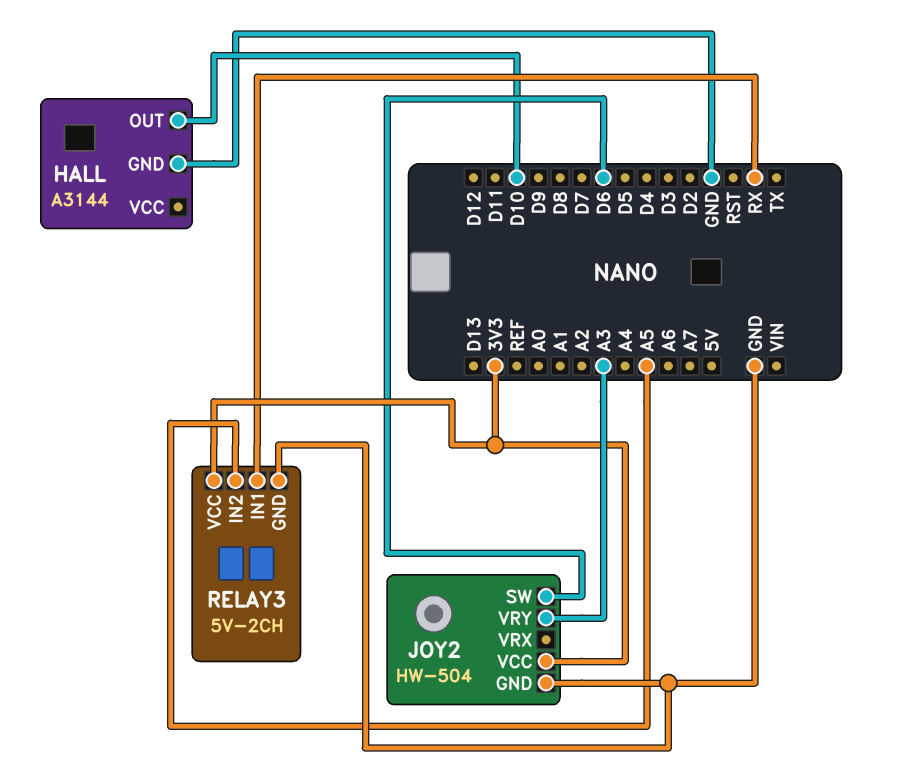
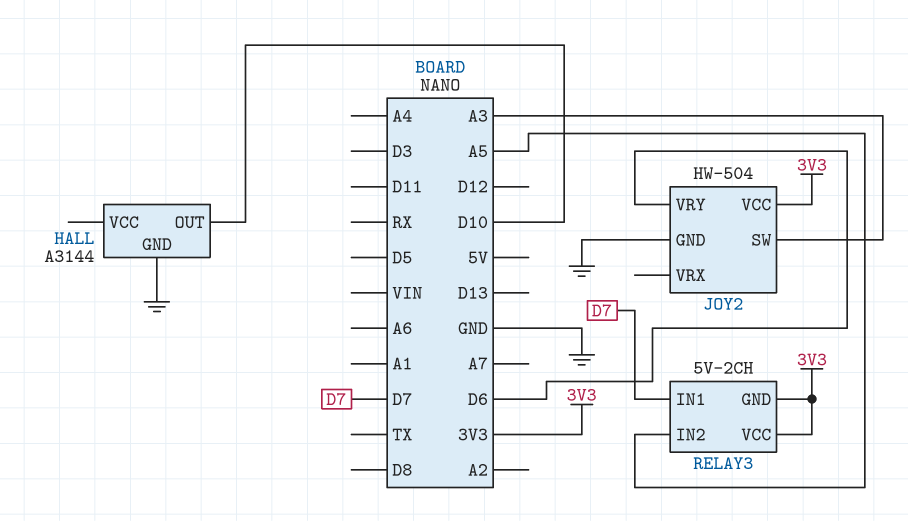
JOY2 pin SW: D6 -> A3
JOY2 pin VRY: A3 -> D6
RELAY3 pin GND: GND -> 3V3
RELAY3 pin IN1: RX -> D7

